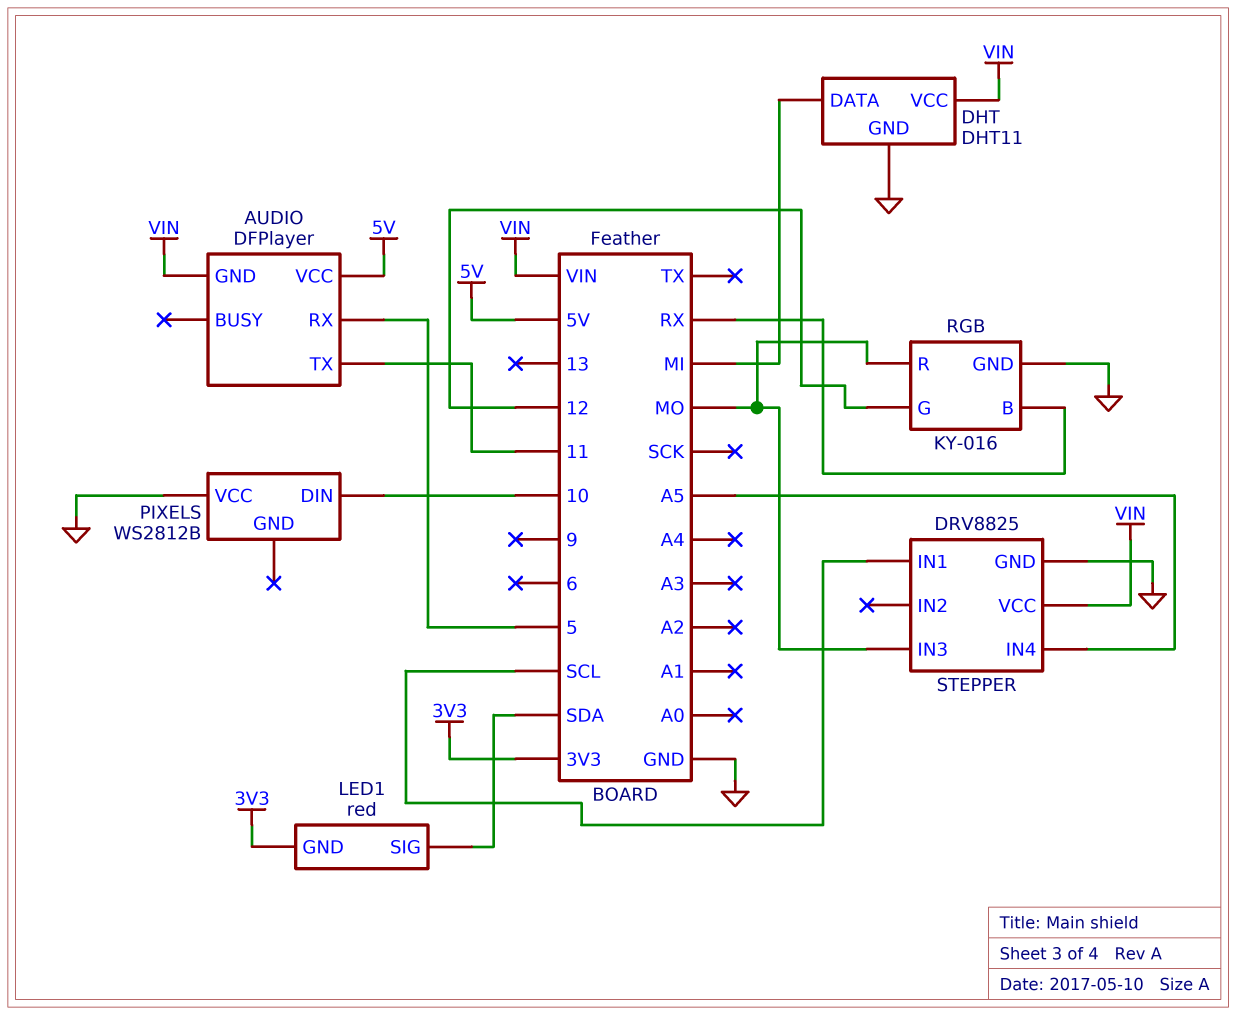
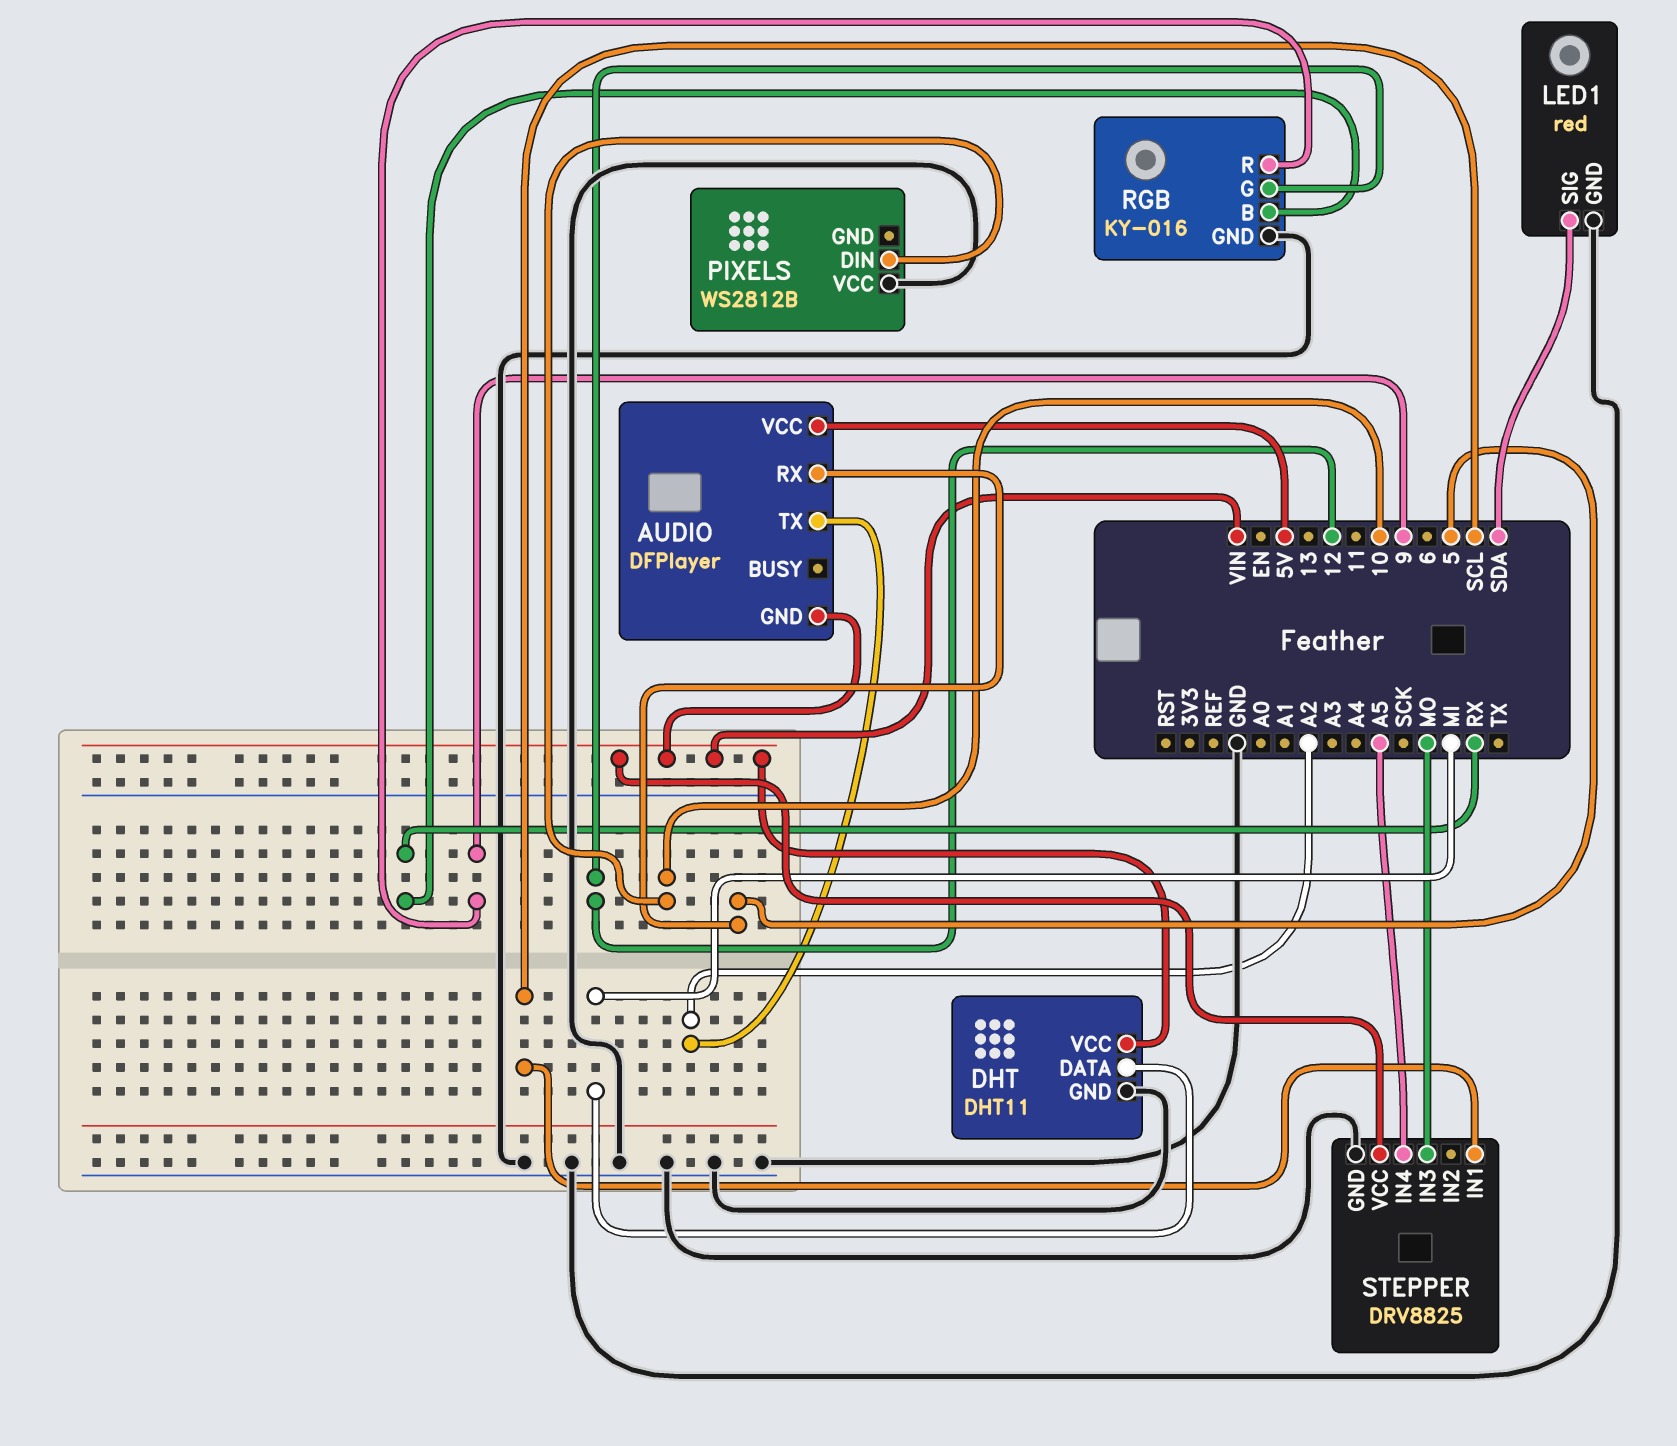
AUDIO pin TX: 11 -> A2
LED1 pin GND: 3V3 -> GND
RGB pin R: MO -> 9

